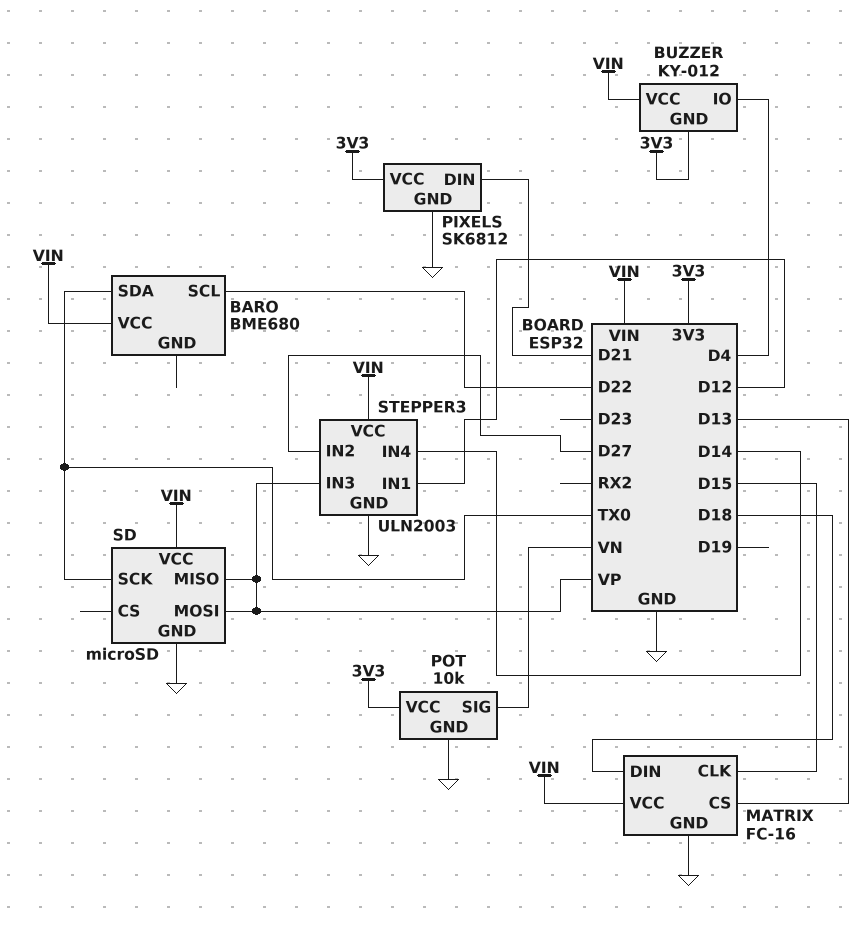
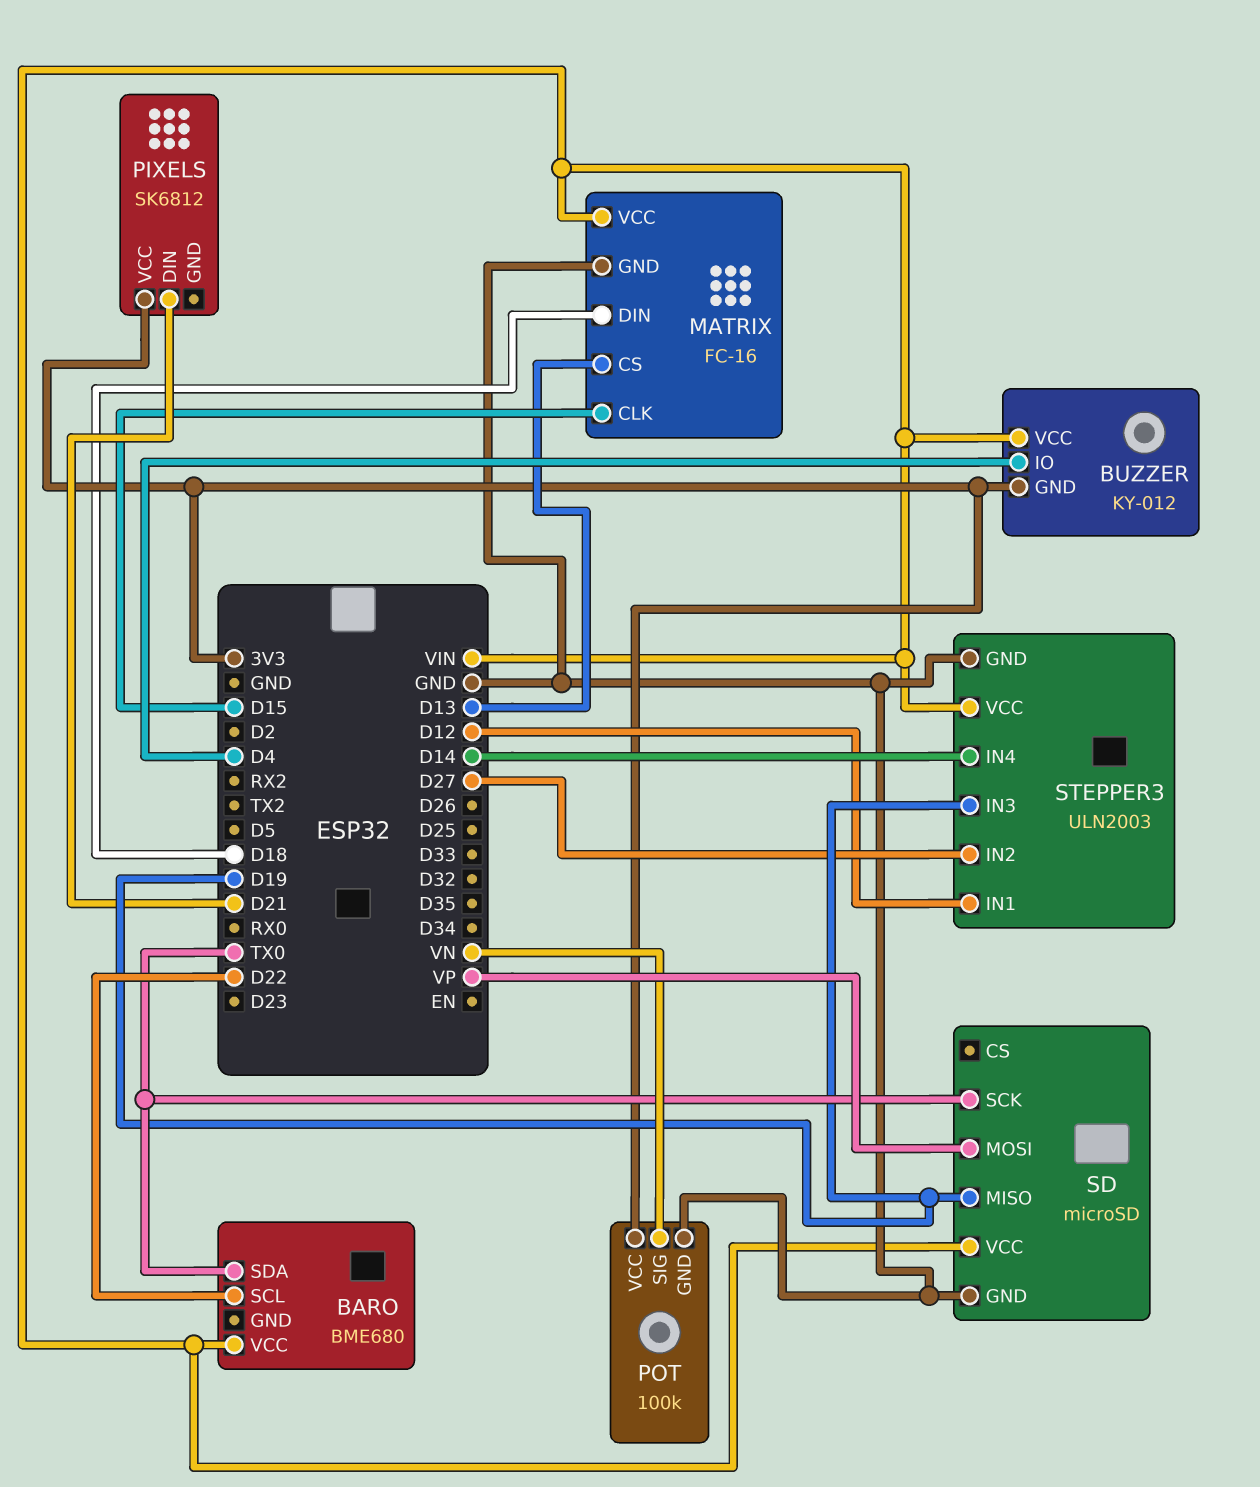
PIXELS pin GND: GND -> none
POT: 10k -> 100k
SD pin MISO: VP -> D19
STEPPER3 pin IN3: VP -> D19

